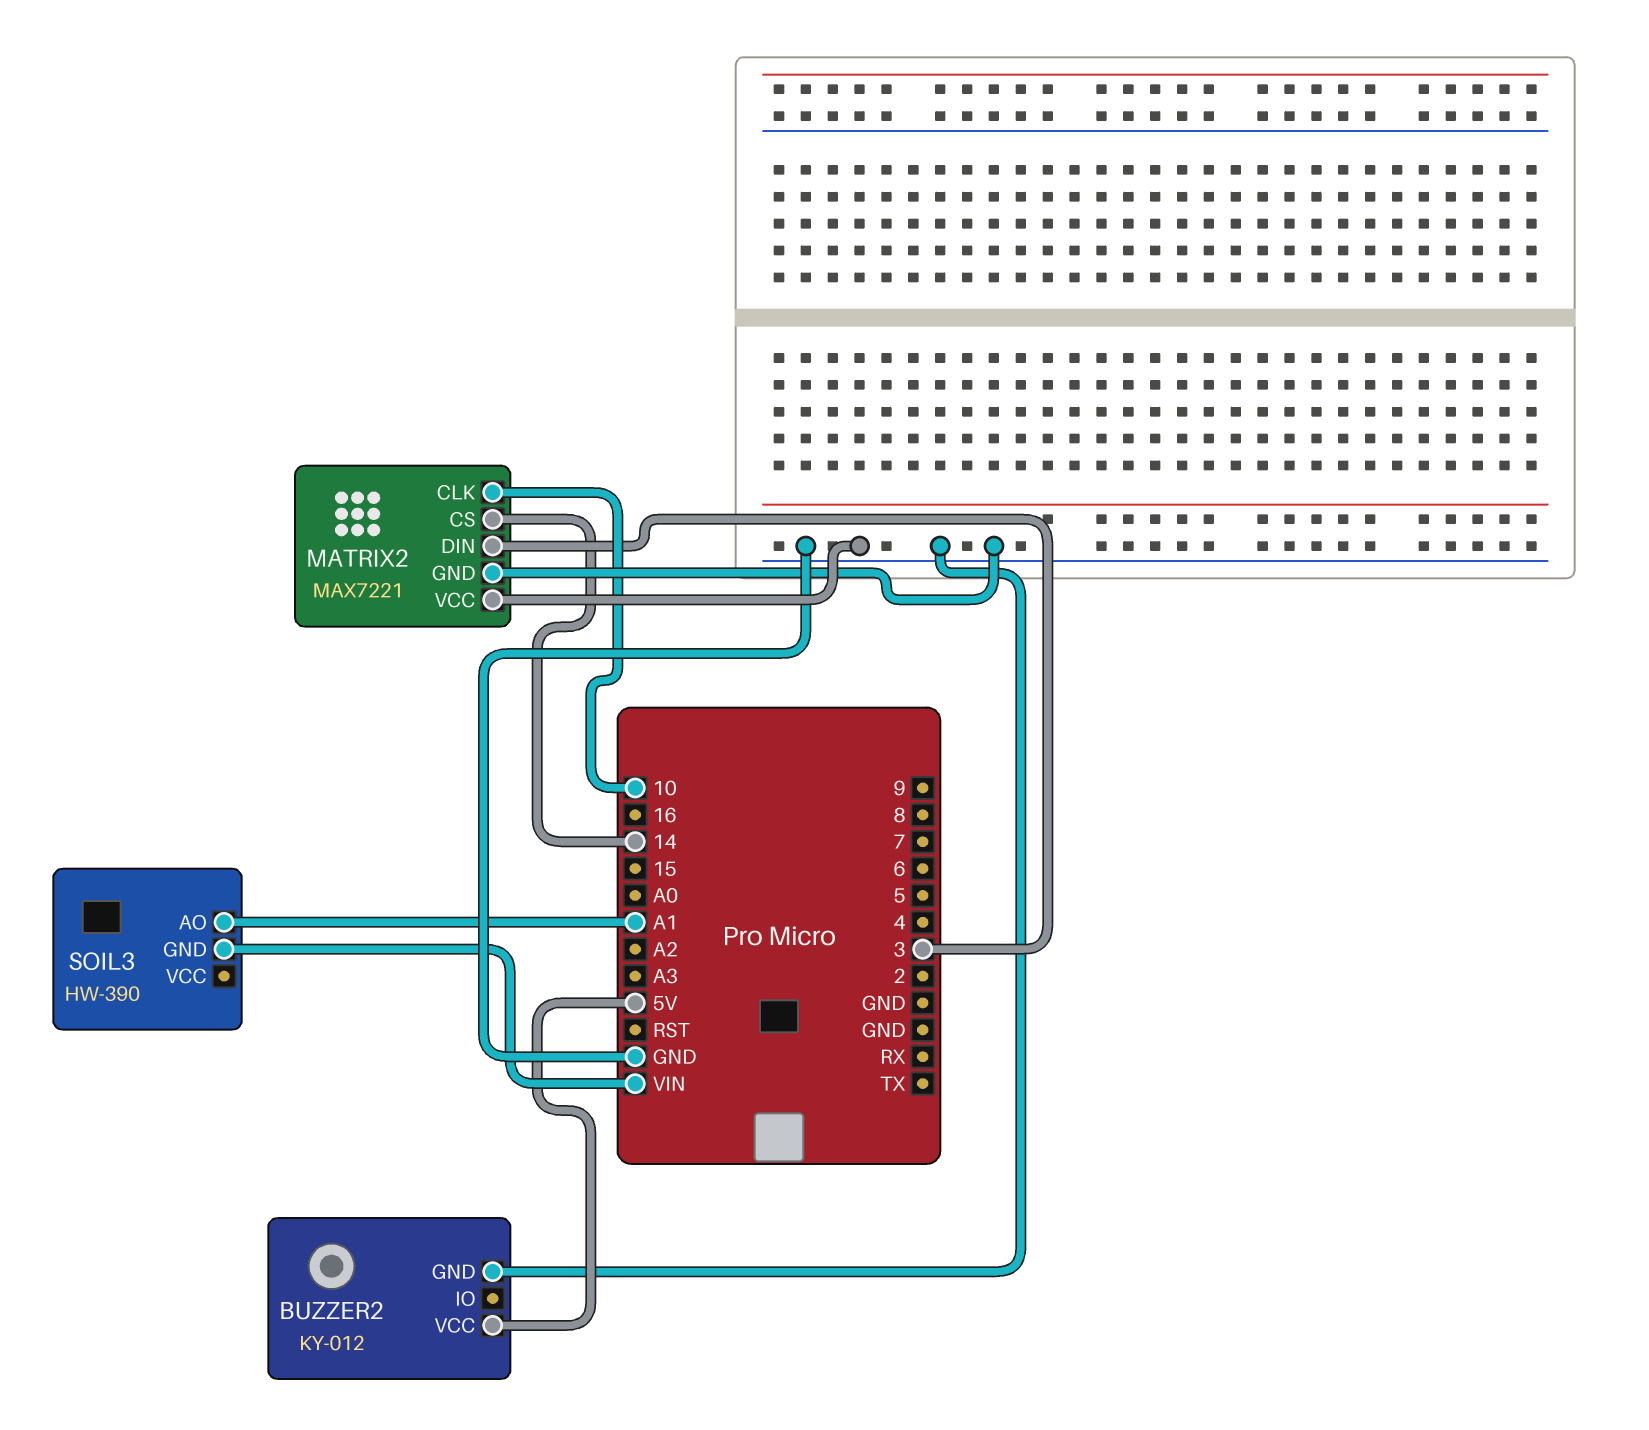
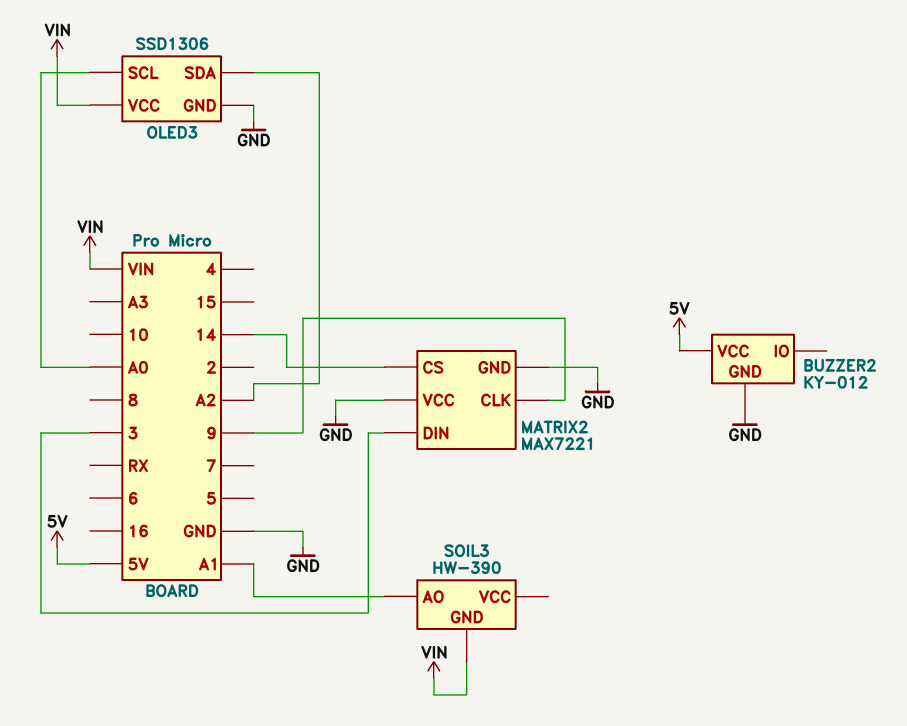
MATRIX2 pin CLK: 10 -> 9
OLED3: none -> SSD1306
OLED3 pin GND: none -> GND
OLED3 pin SCL: none -> A0
OLED3 pin SDA: none -> A2
OLED3 pin VCC: none -> VIN

